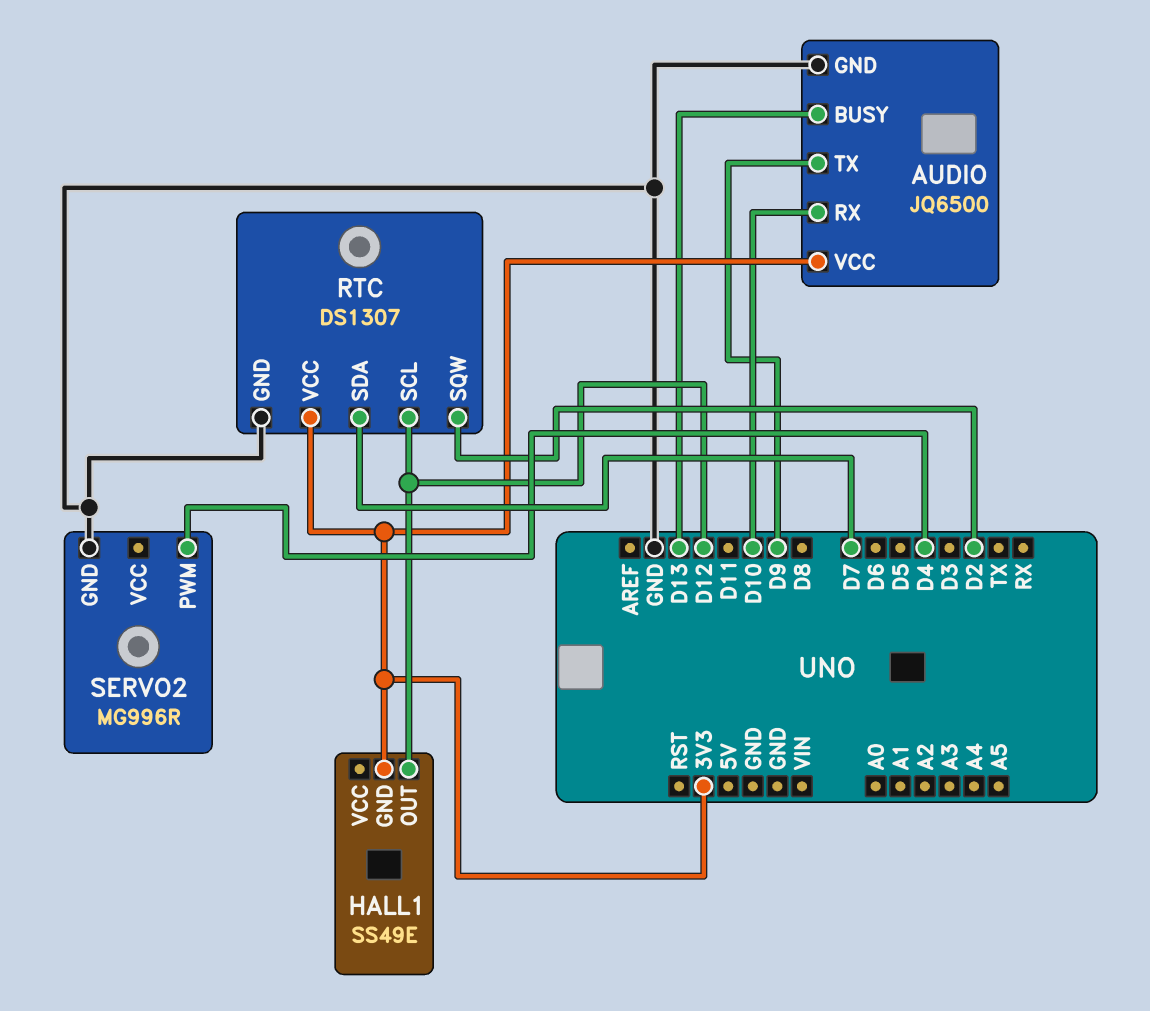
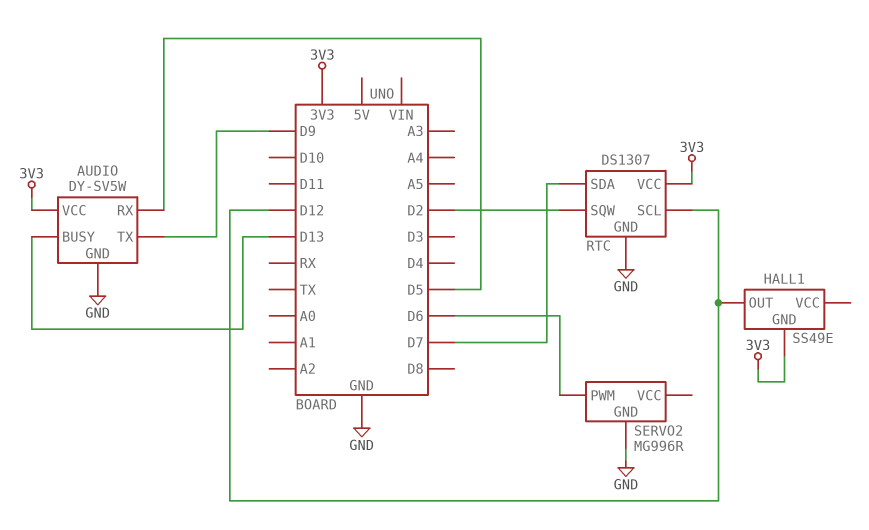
AUDIO: JQ6500 -> DY-SV5W
AUDIO pin RX: D10 -> D5
SERVO2 pin PWM: D4 -> D6

